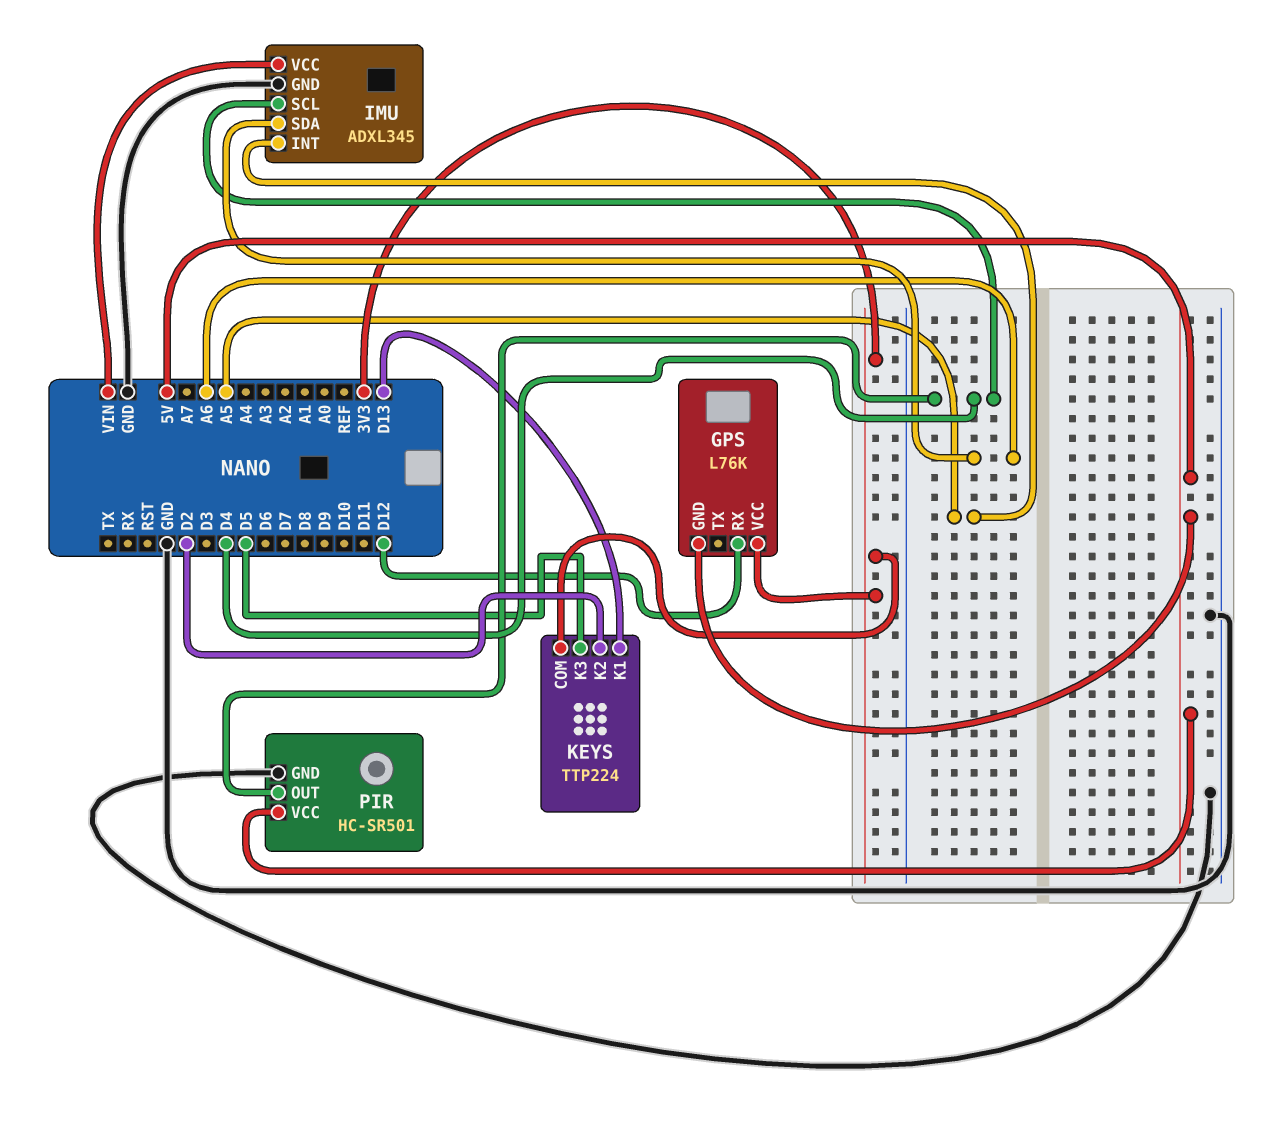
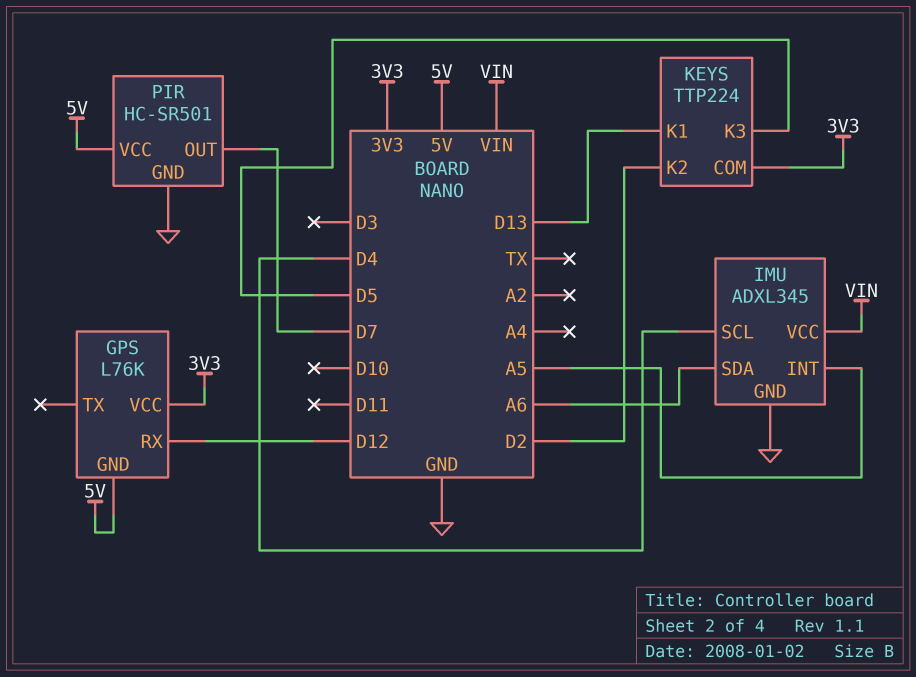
PIR pin OUT: D4 -> D7

